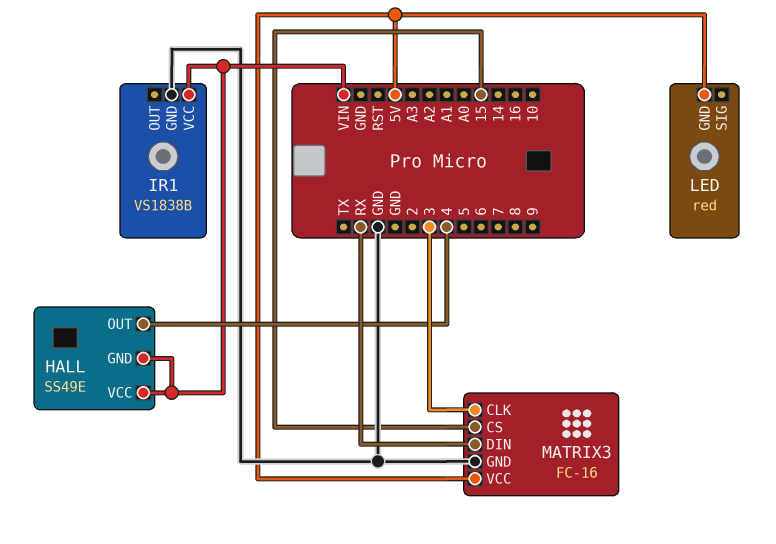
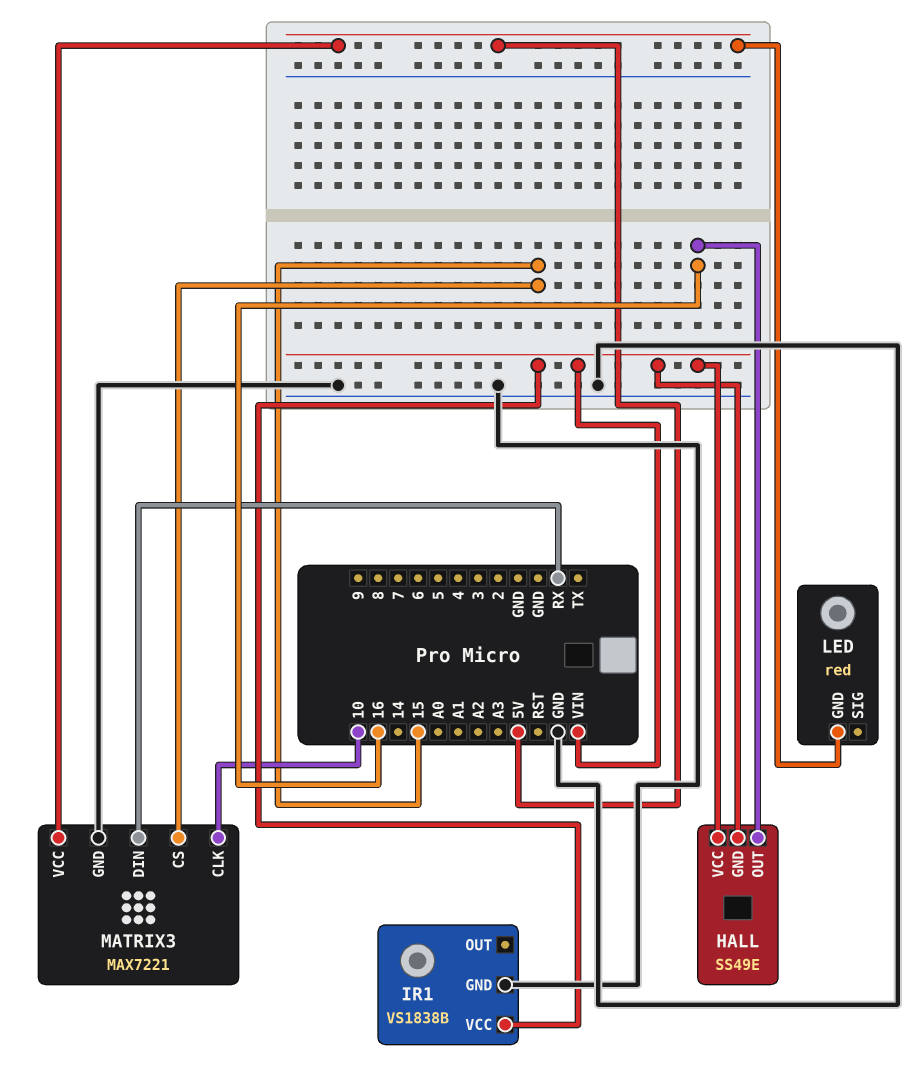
HALL pin OUT: 4 -> 16
MATRIX3: FC-16 -> MAX7221
MATRIX3 pin CLK: 3 -> 10

